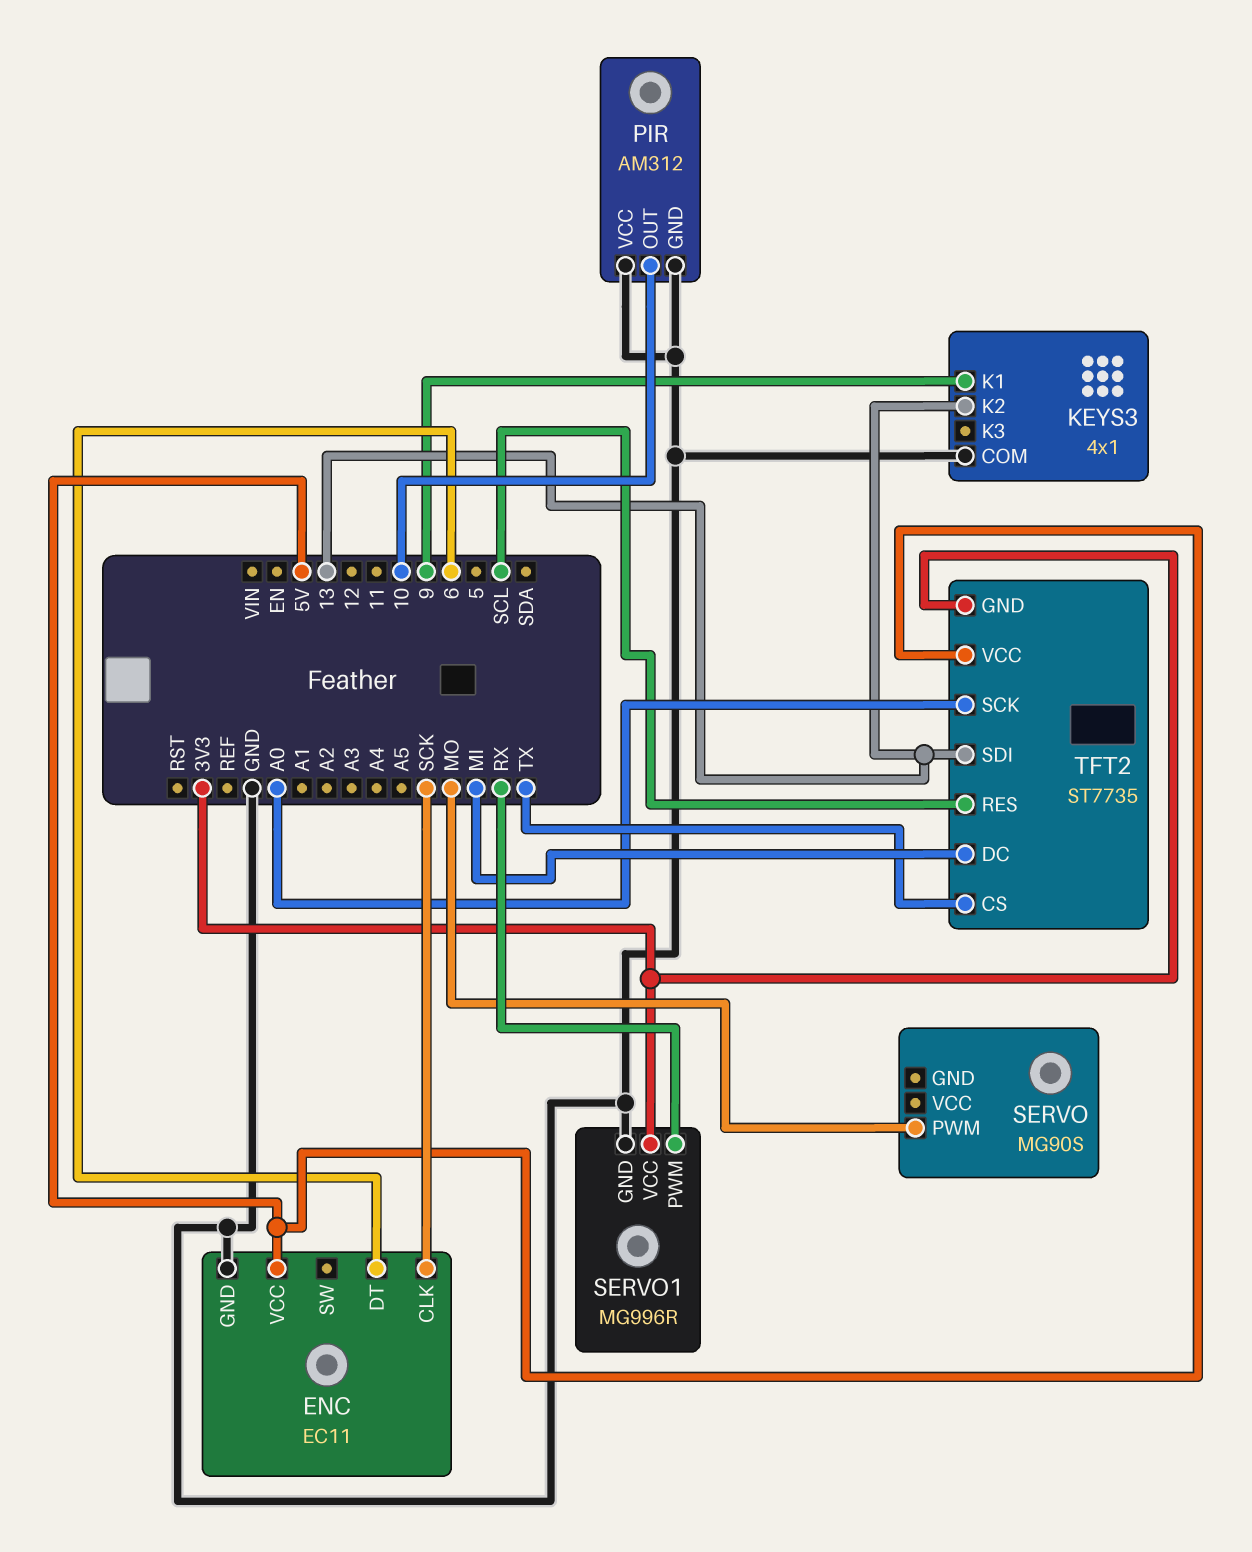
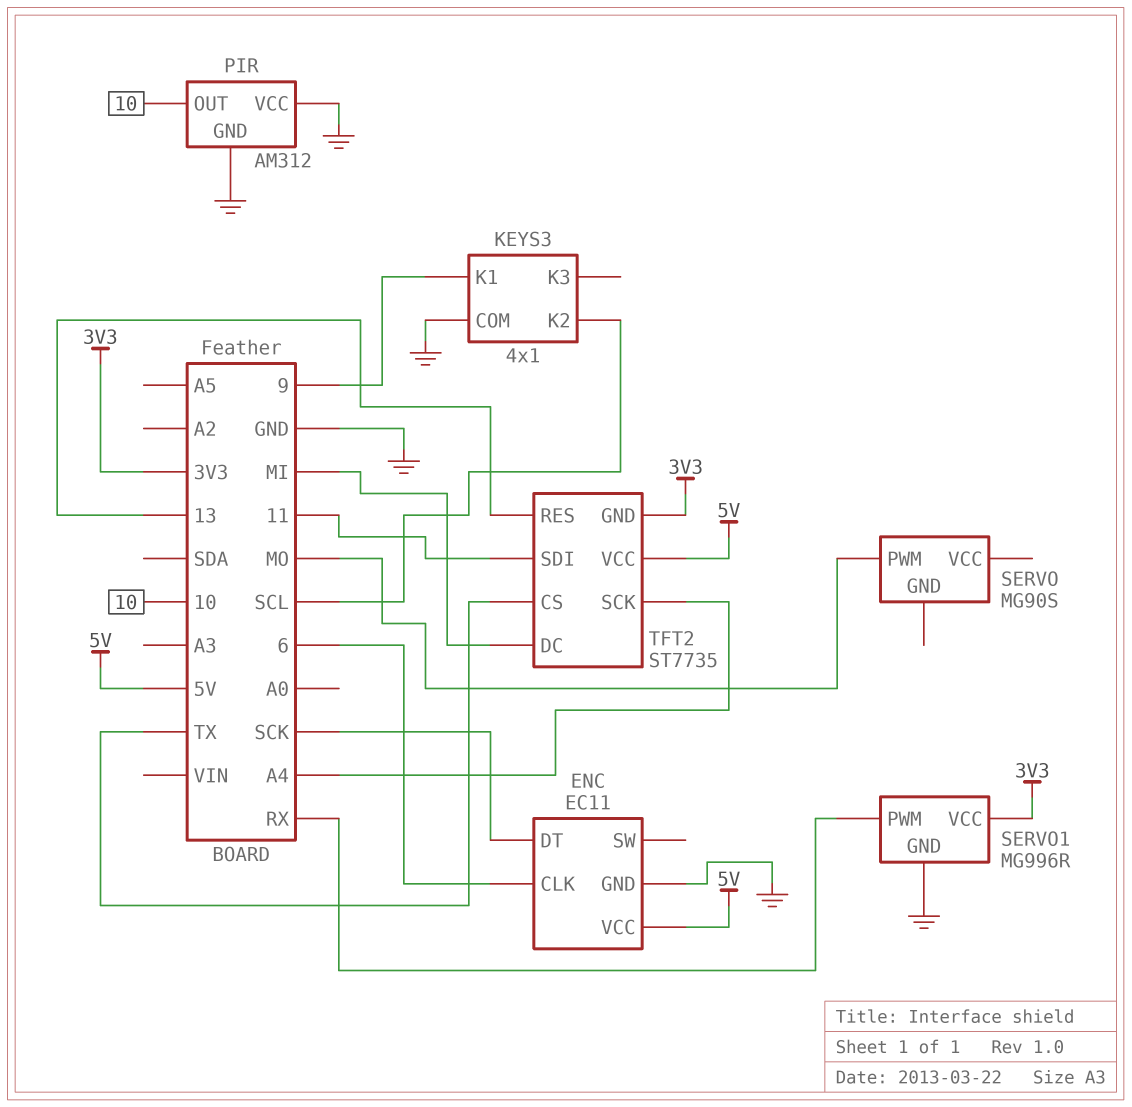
ENC pin CLK: SCK -> 6
ENC pin DT: 6 -> SCK
KEYS3 pin K2: 13 -> SCL
TFT2 pin RES: SCL -> 13
TFT2 pin SCK: A0 -> A4
TFT2 pin SDI: 13 -> 11

